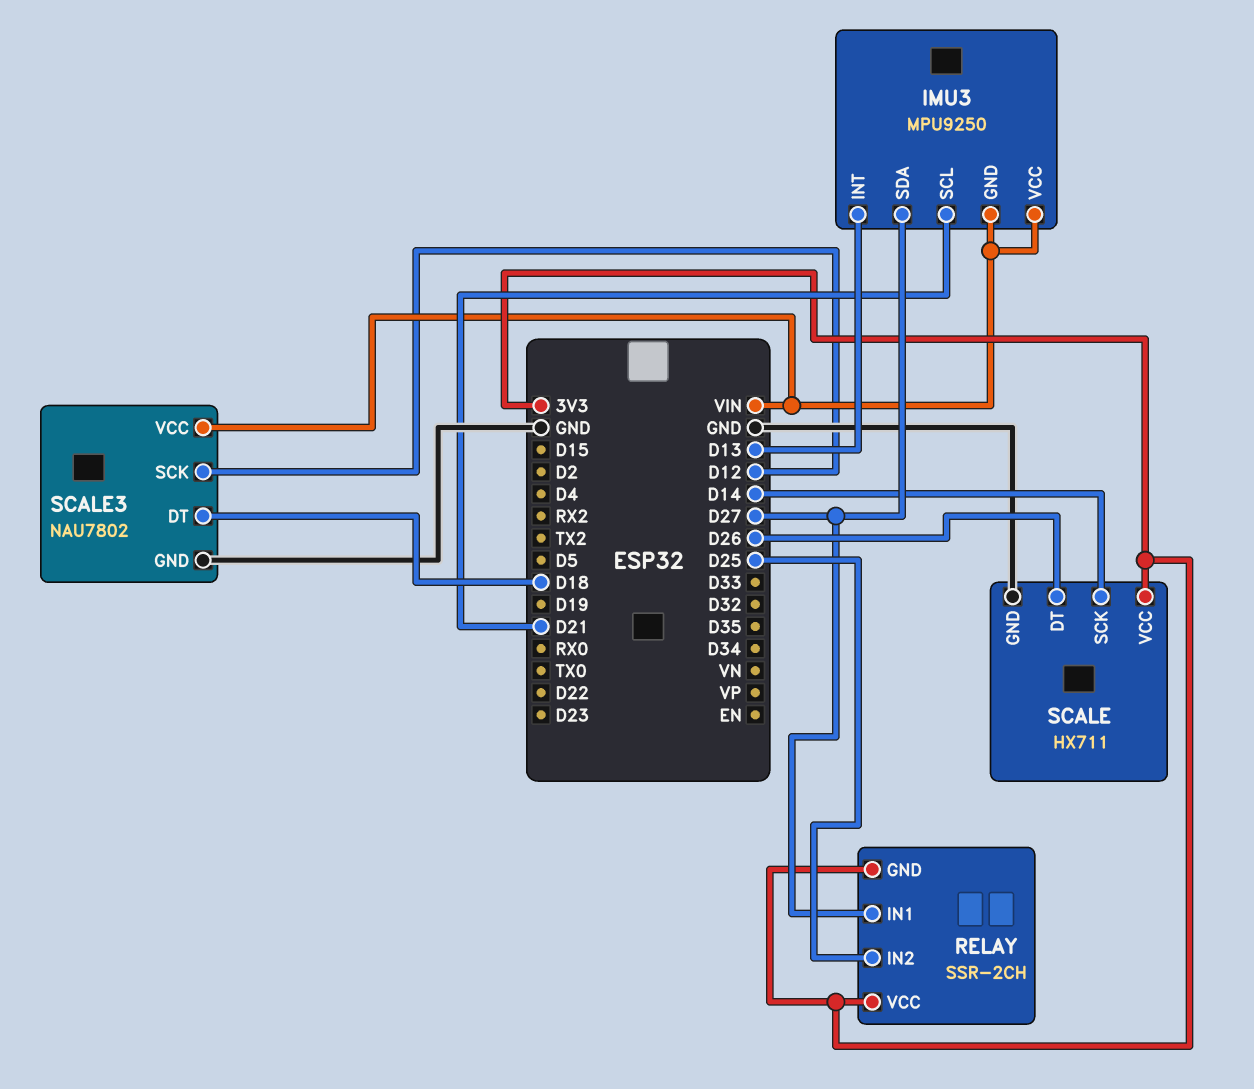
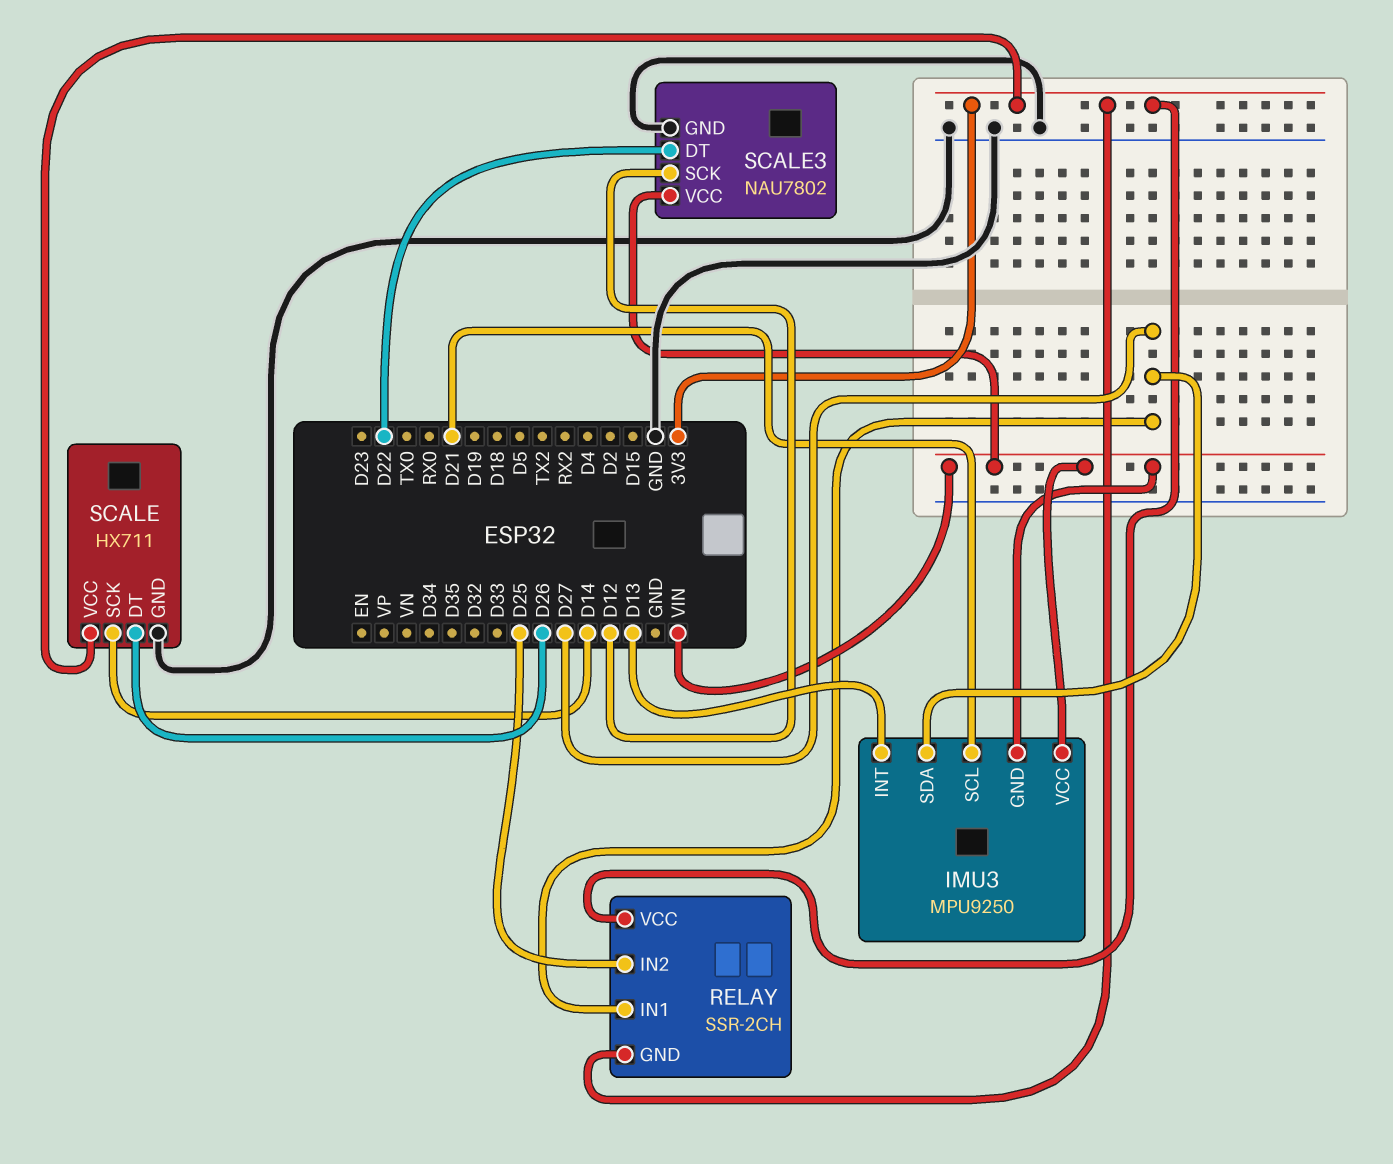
SCALE3 pin DT: D18 -> D22

